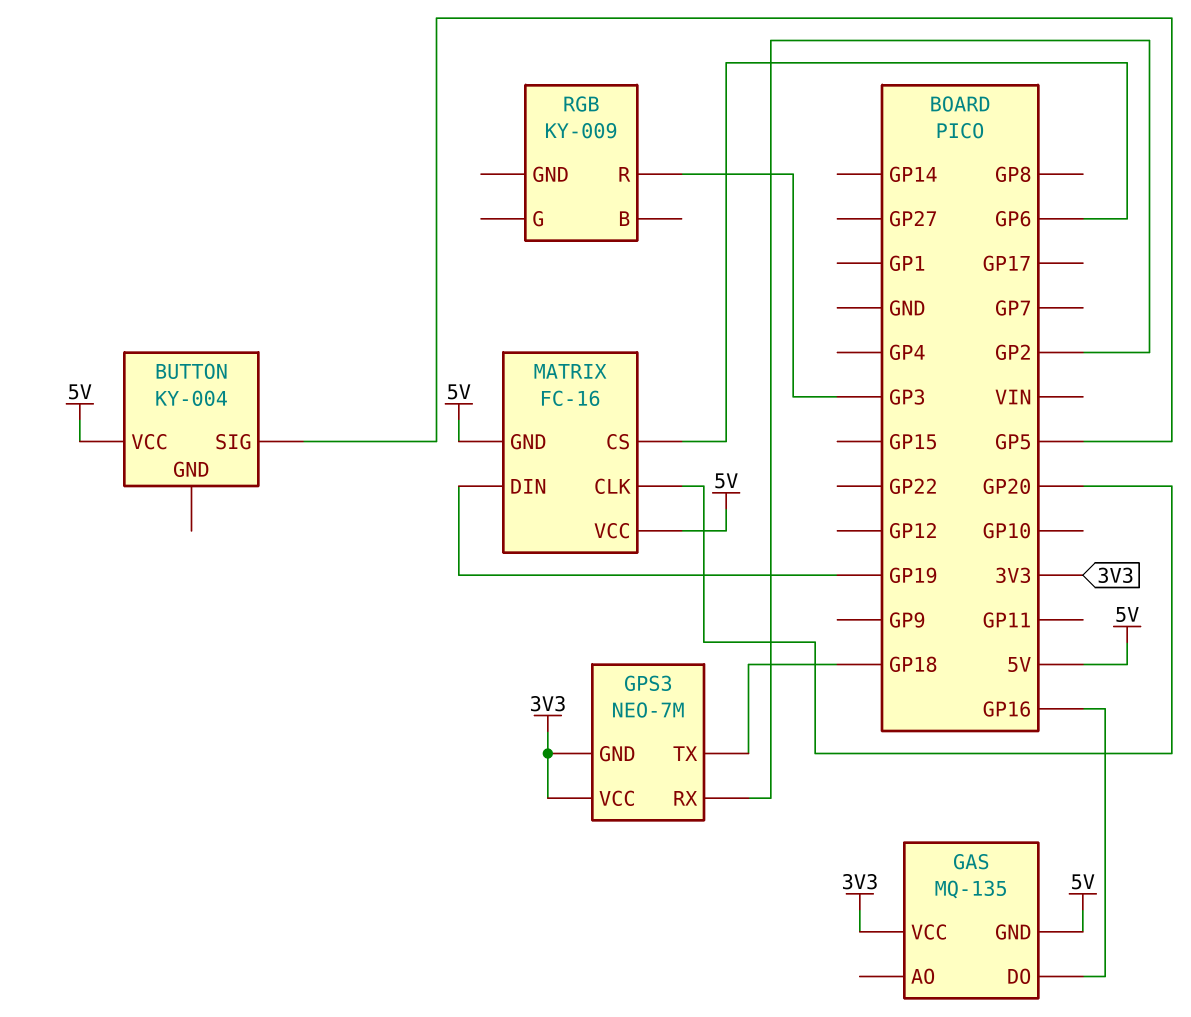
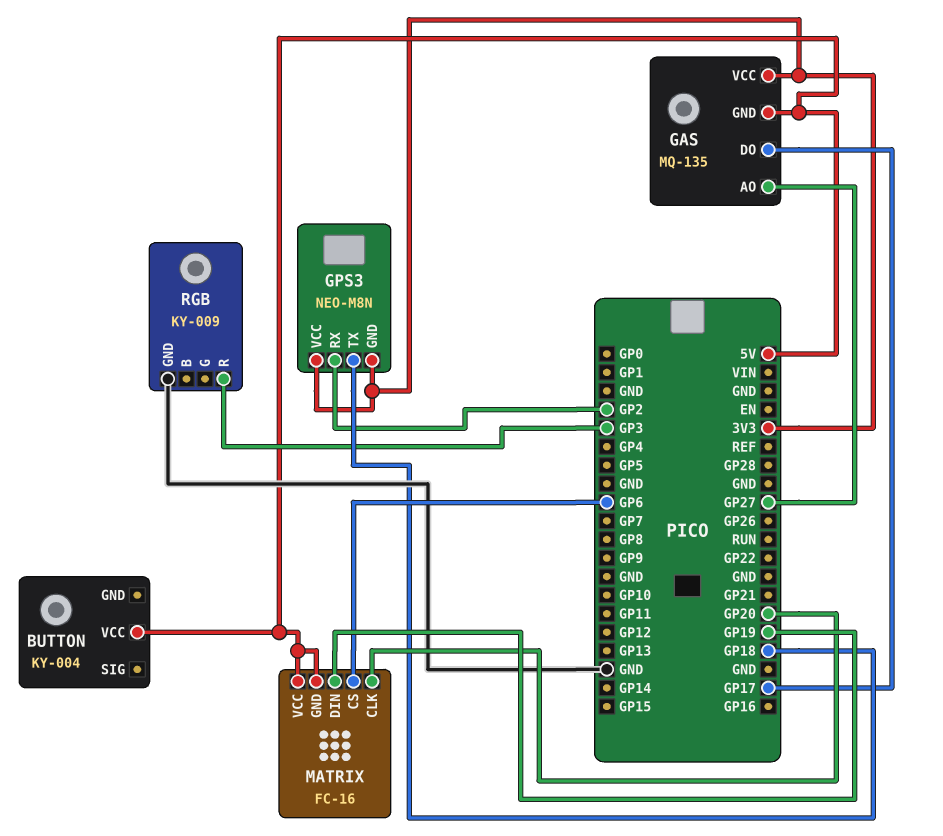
BUTTON pin SIG: GP5 -> none
GAS pin AO: none -> GP27
GAS pin DO: GP16 -> GP17
GPS3: NEO-7M -> NEO-M8N
RGB pin GND: none -> GND

